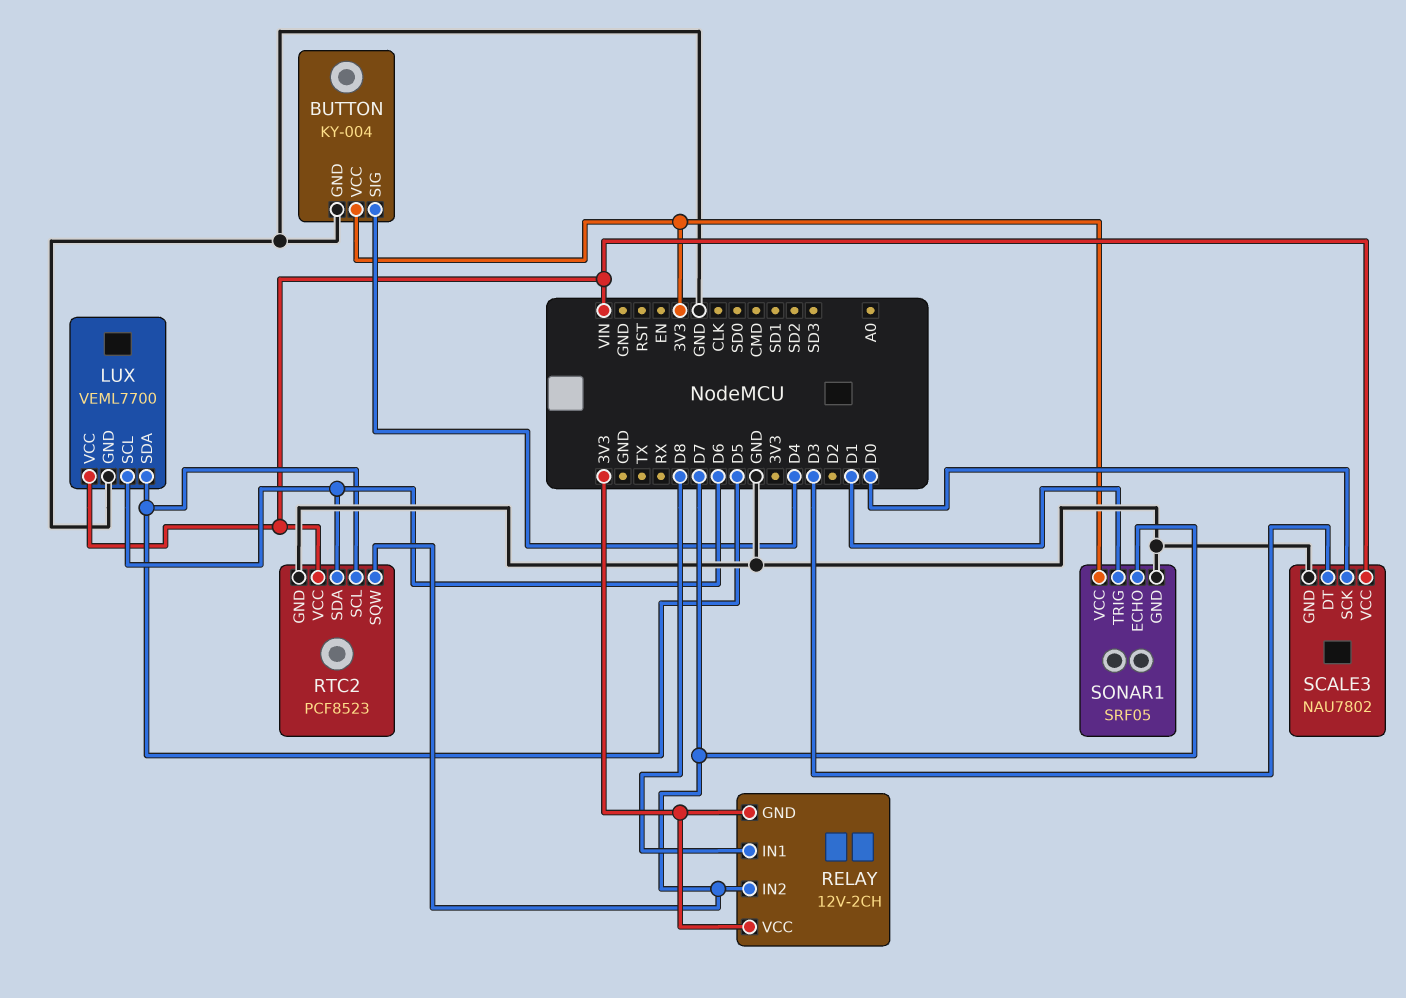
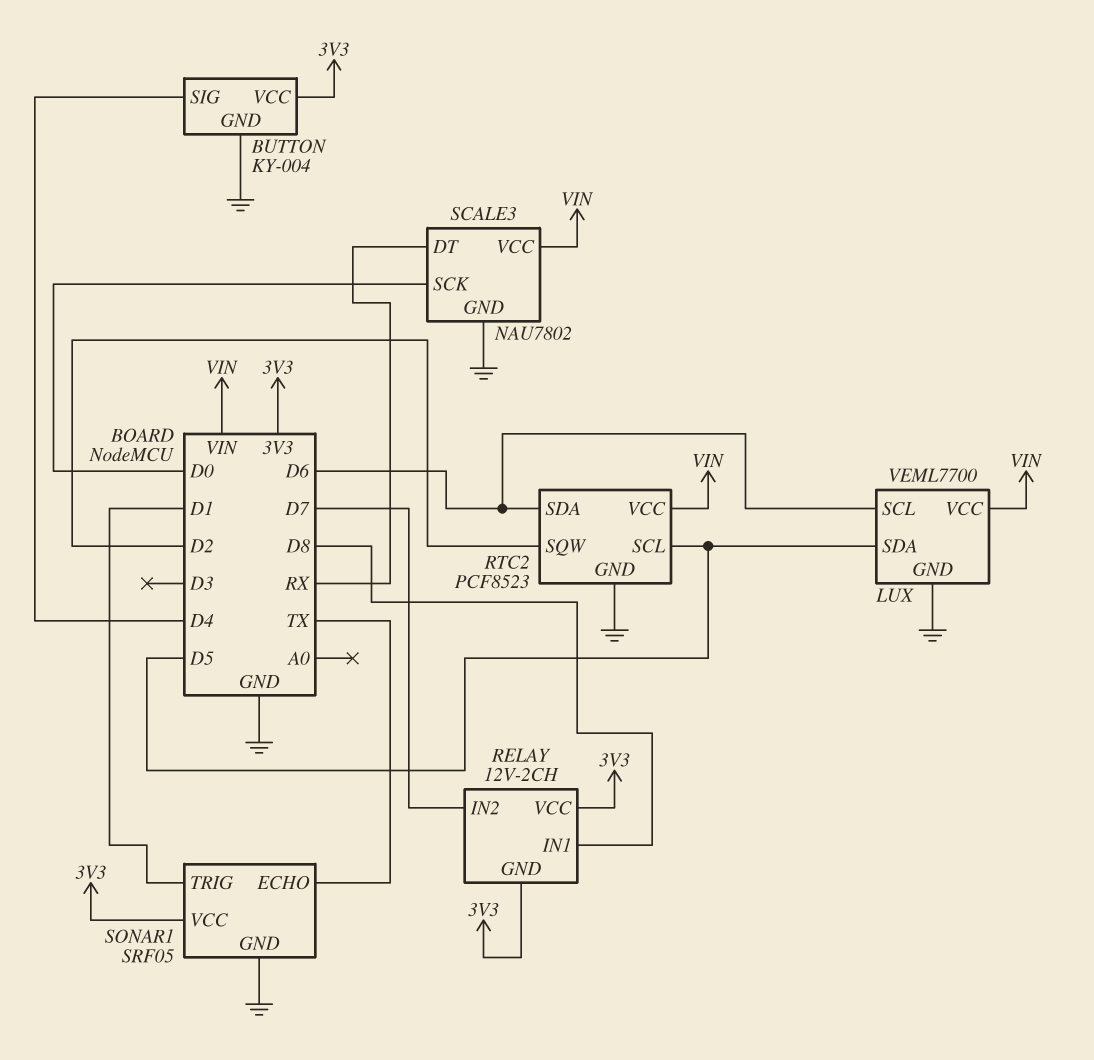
RTC2 pin SQW: D7 -> D2
SCALE3 pin DT: D3 -> RX
SONAR1 pin ECHO: D7 -> TX

